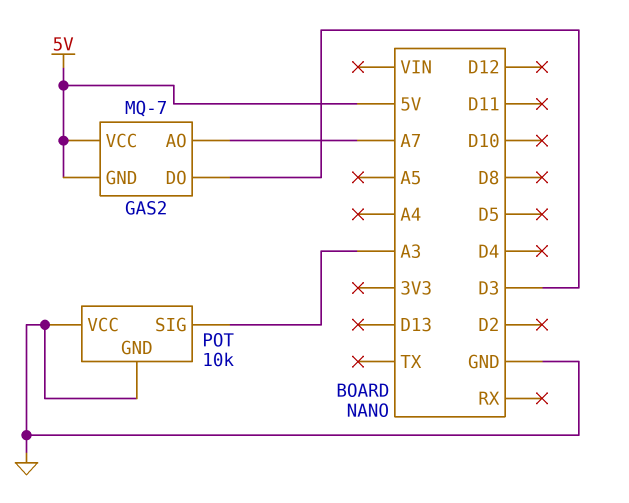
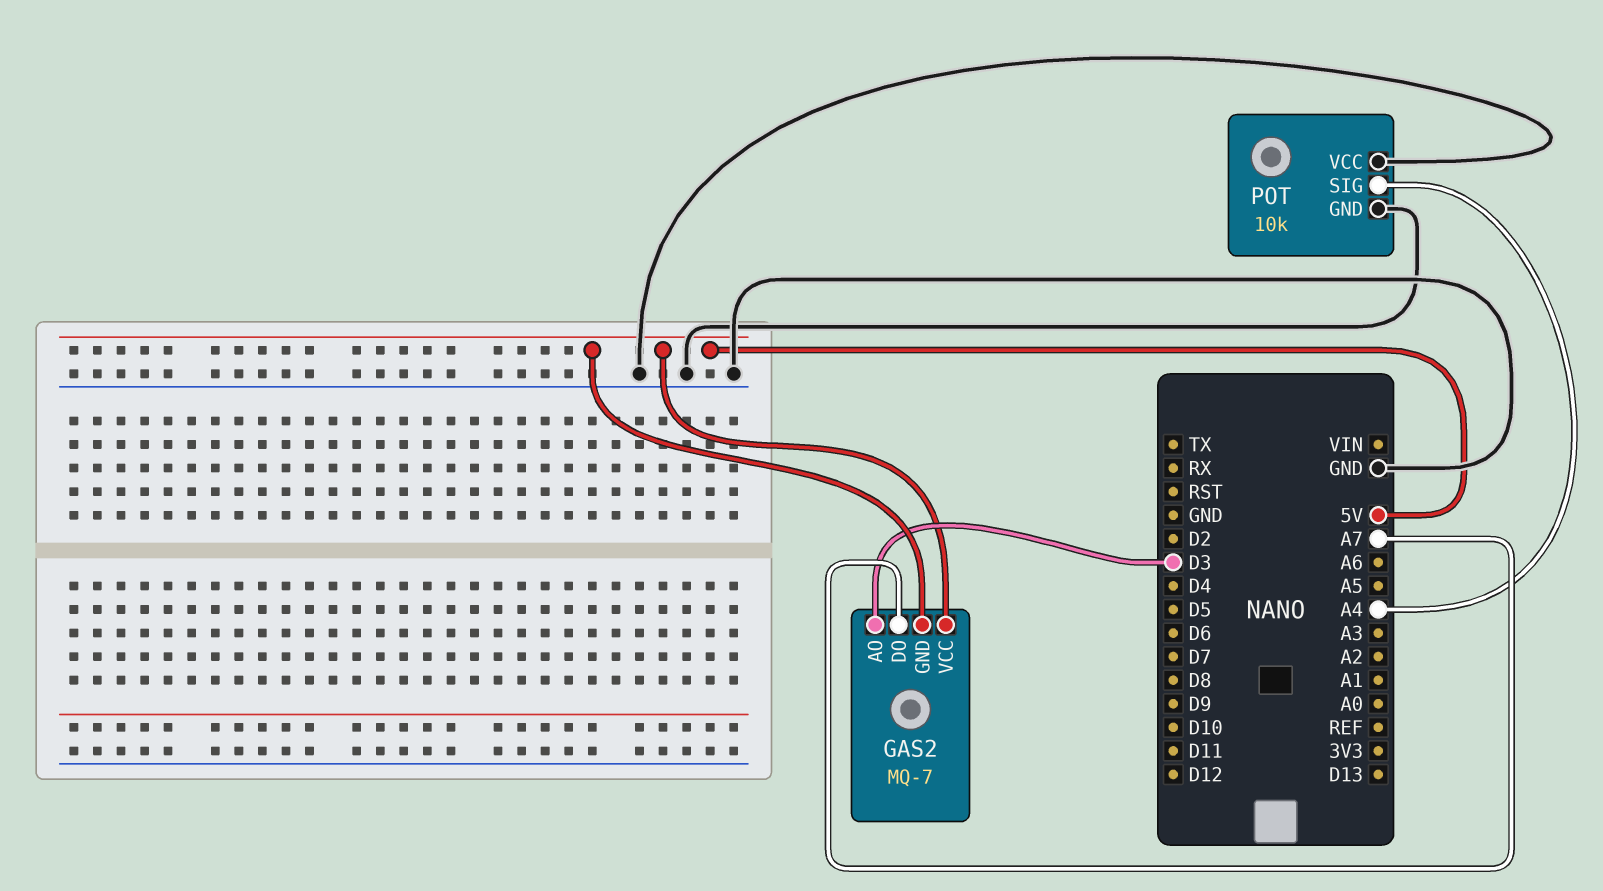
GAS2 pin AO: A7 -> D3
GAS2 pin DO: D3 -> A7
POT pin SIG: A3 -> A4

